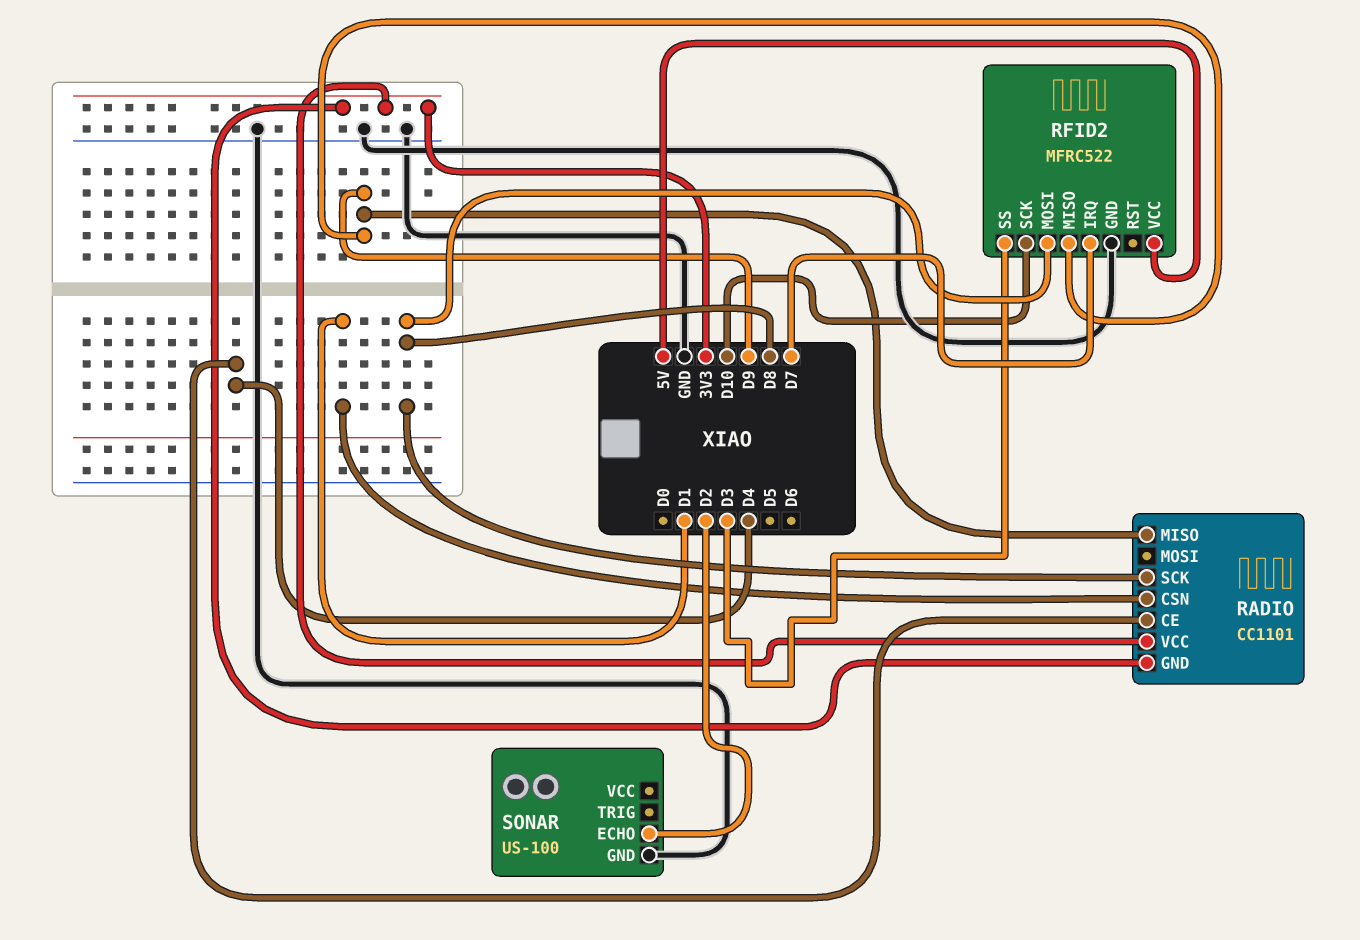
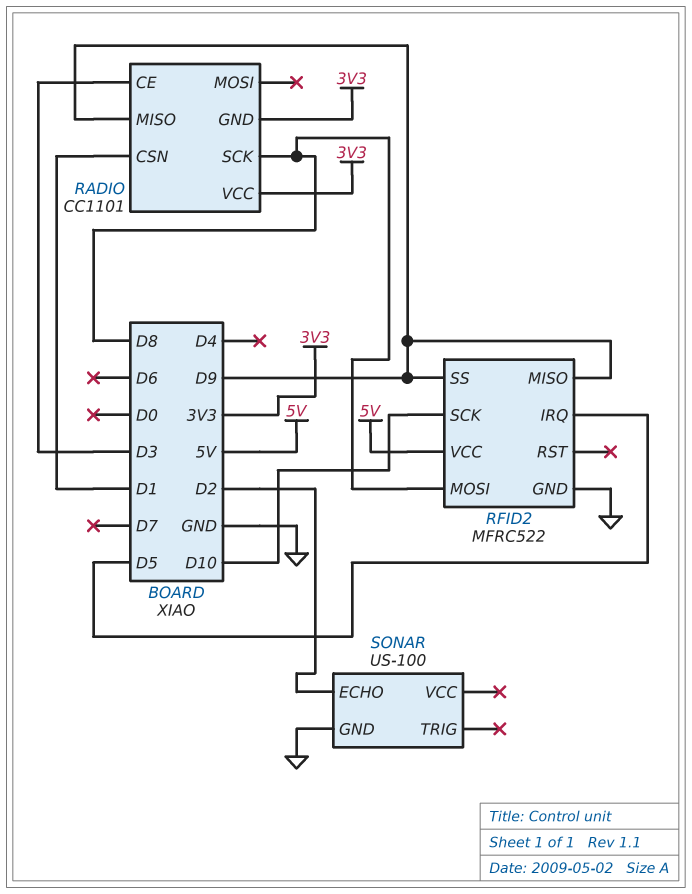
RADIO pin CE: D4 -> D3
RFID2 pin IRQ: D7 -> D5
RFID2 pin SS: D3 -> D9

